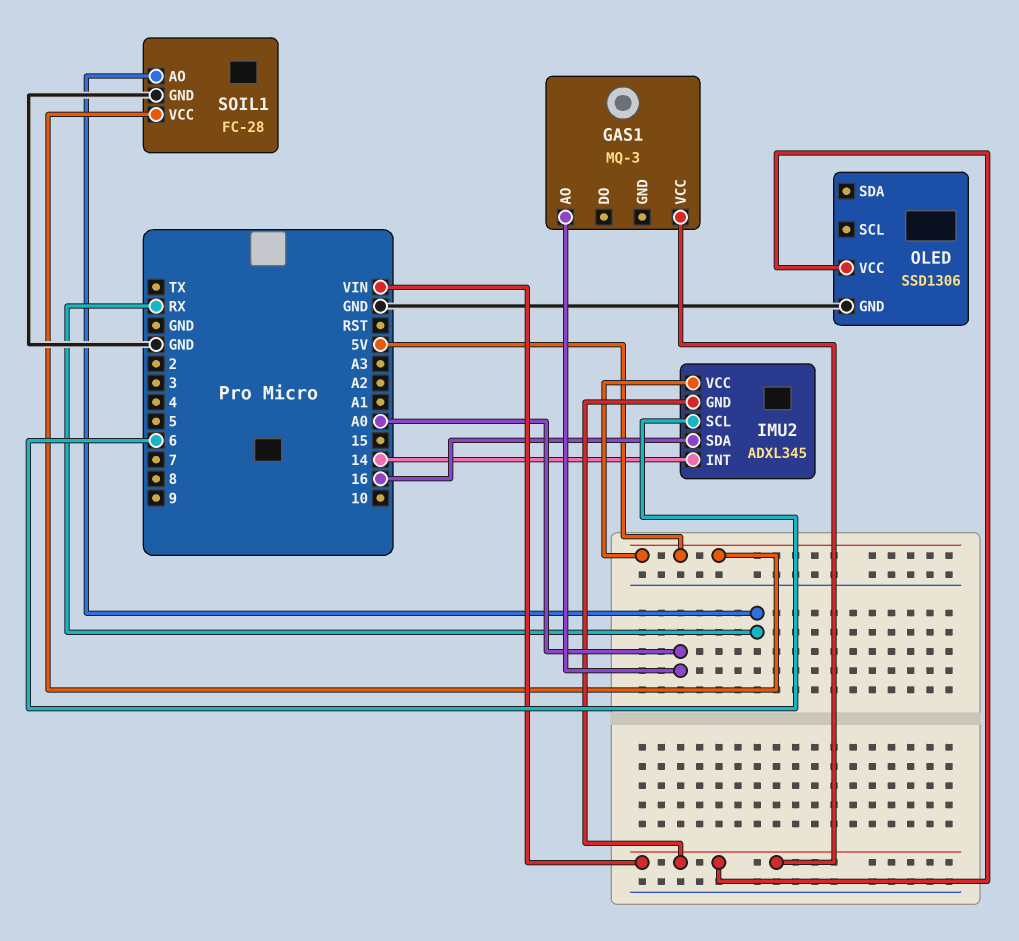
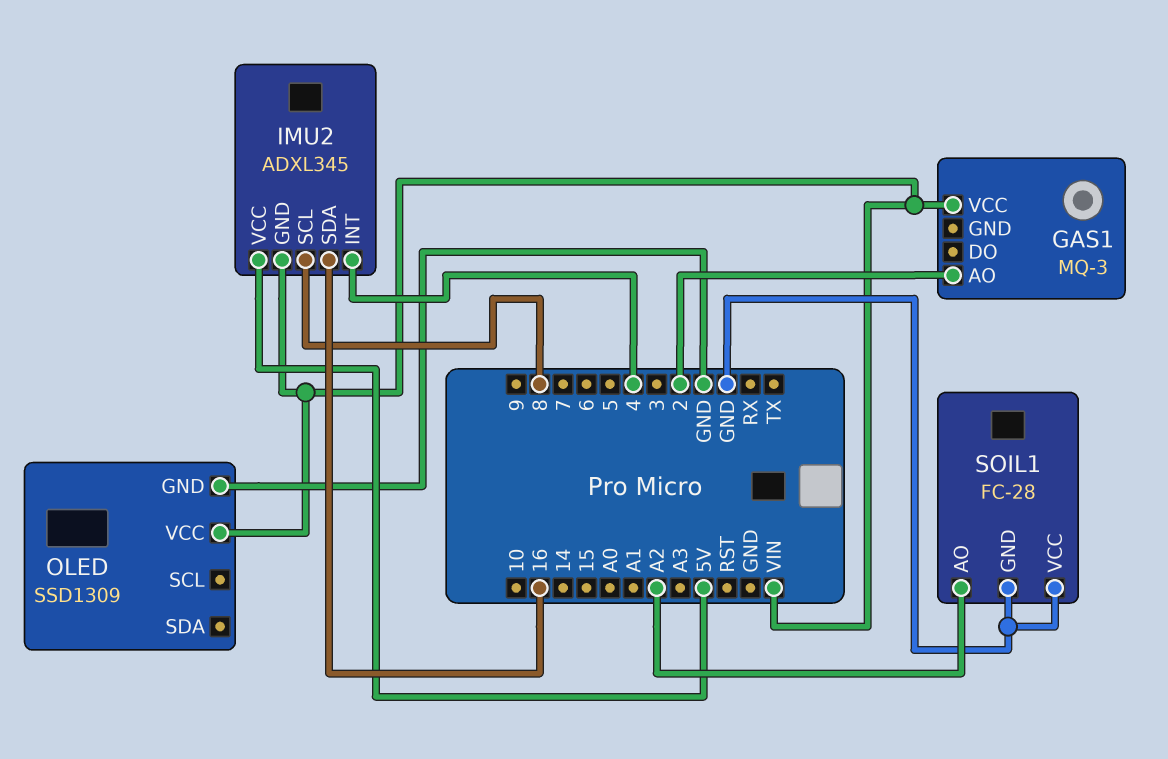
GAS1 pin AO: A0 -> 2
IMU2 pin INT: 14 -> 4
IMU2 pin SCL: 6 -> 8
OLED: SSD1306 -> SSD1309
SOIL1 pin AO: RX -> A2
SOIL1 pin VCC: 5V -> GND

